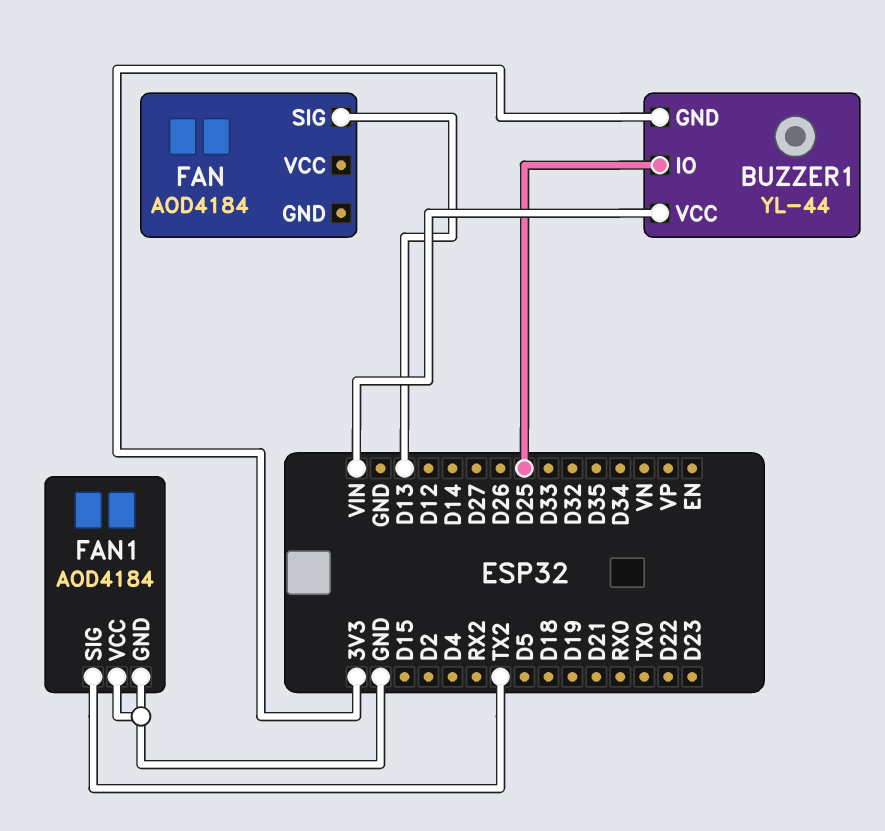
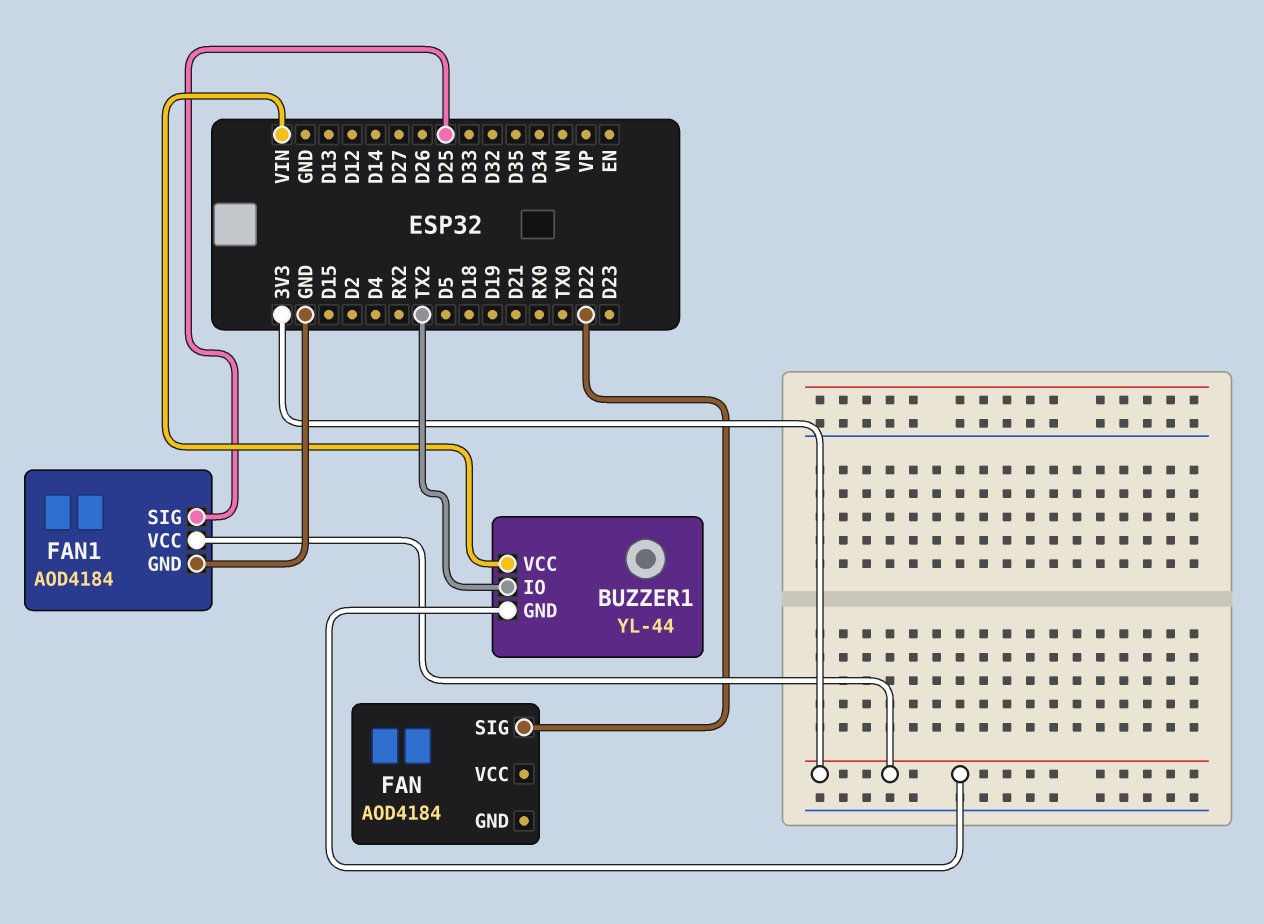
BUZZER1 pin IO: D25 -> TX2
FAN pin SIG: D13 -> D22
FAN1 pin SIG: TX2 -> D25
FAN1 pin VCC: GND -> 3V3

